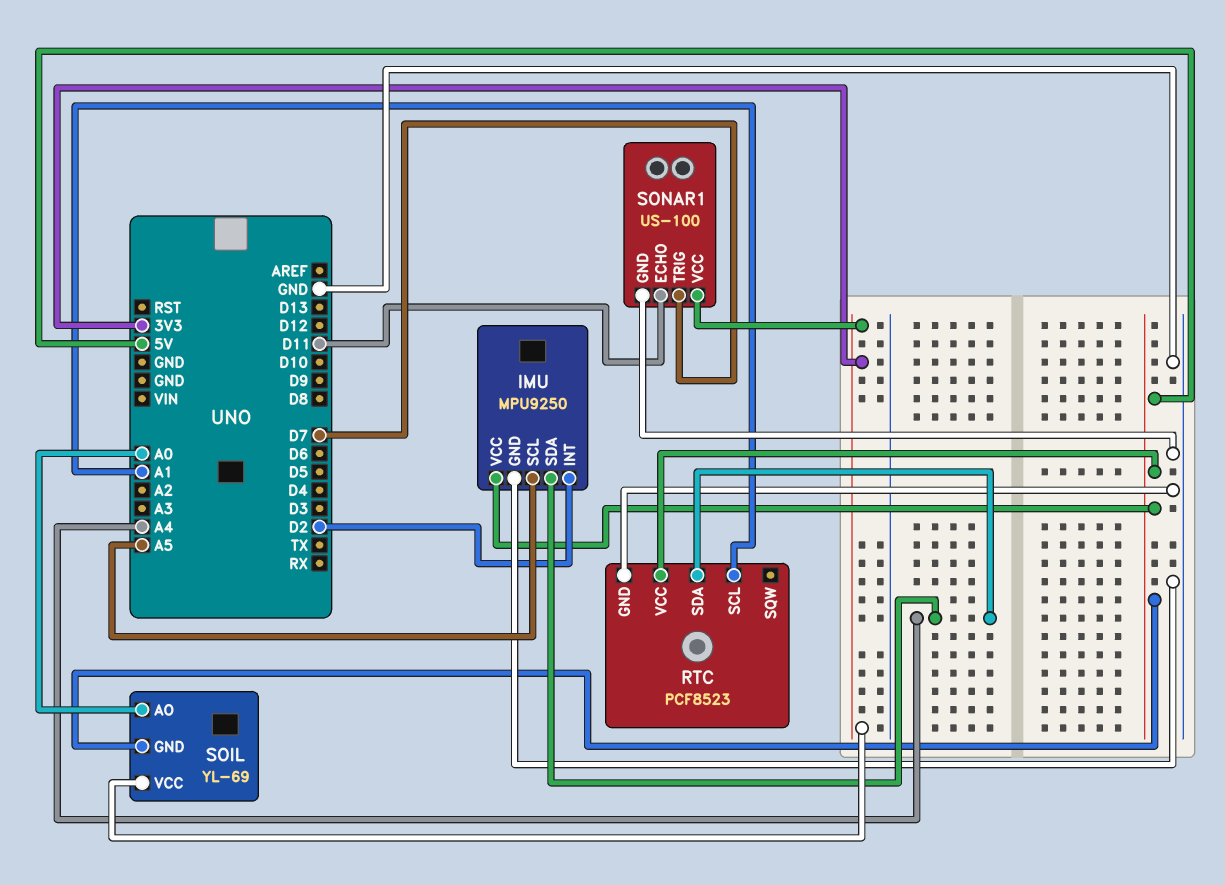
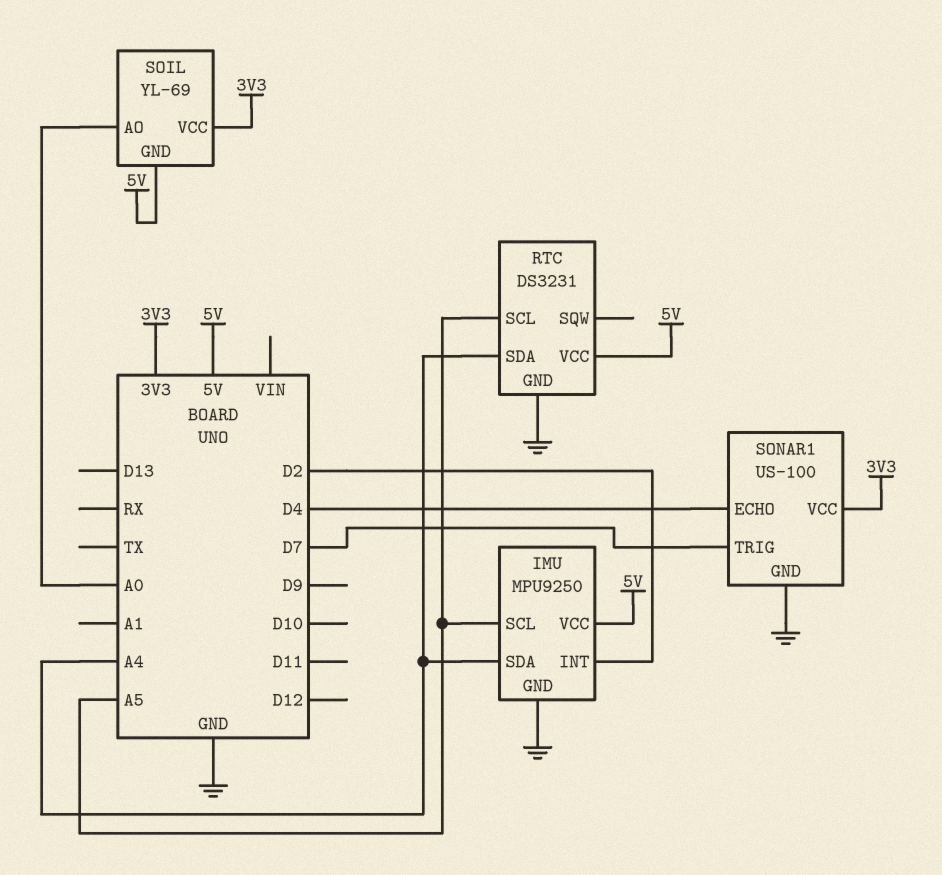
RTC: PCF8523 -> DS3231
RTC pin SCL: A1 -> A5
SONAR1 pin ECHO: D11 -> D4

